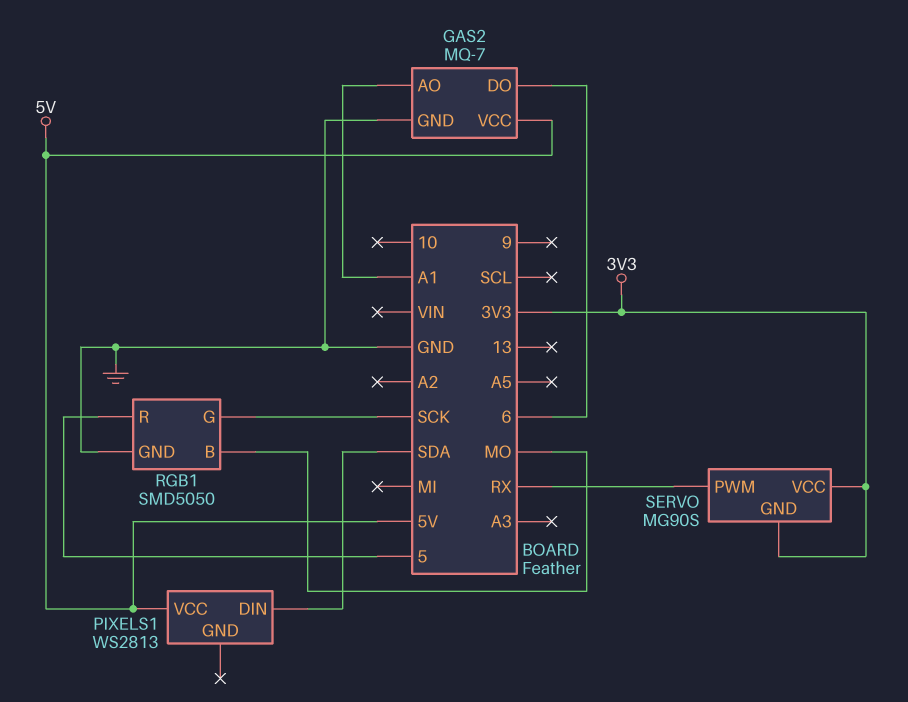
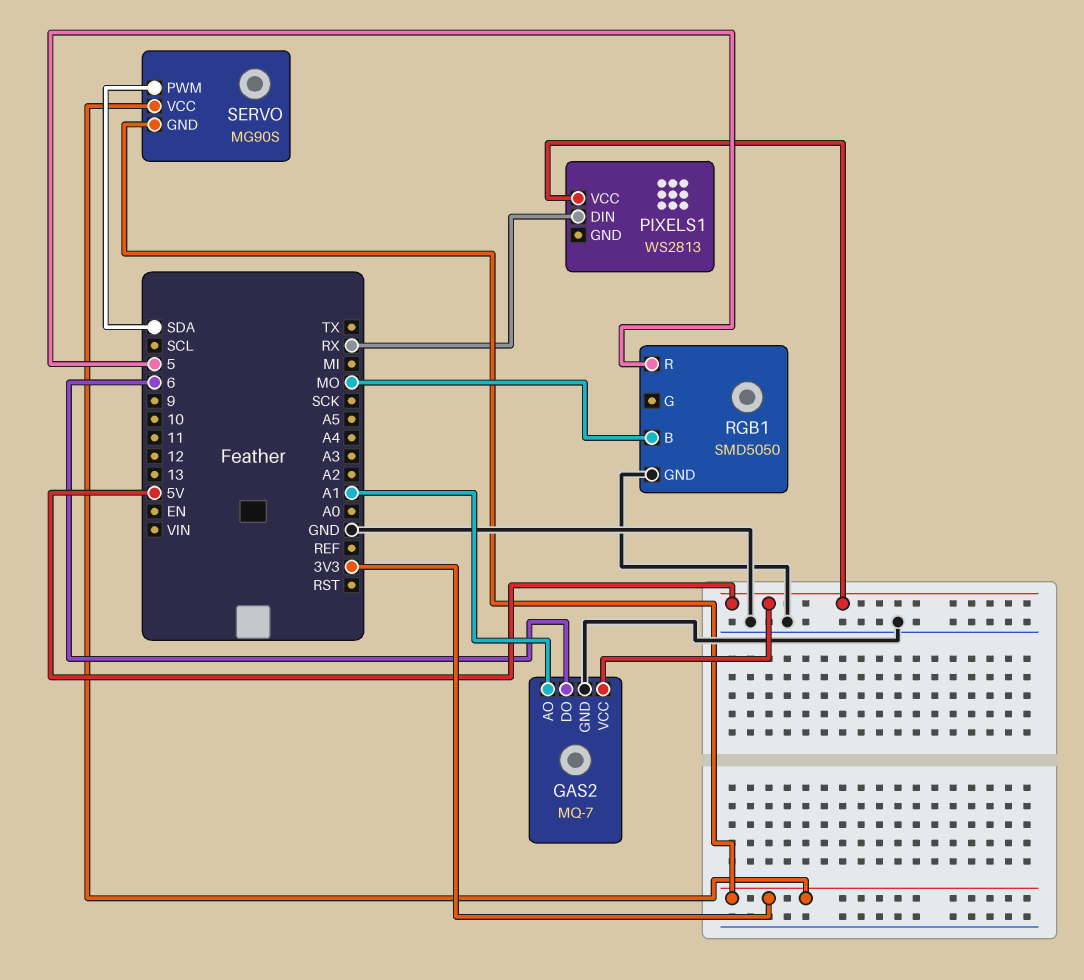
PIXELS1 pin DIN: SDA -> RX
RGB1 pin G: SCK -> none
SERVO pin PWM: RX -> SDA

